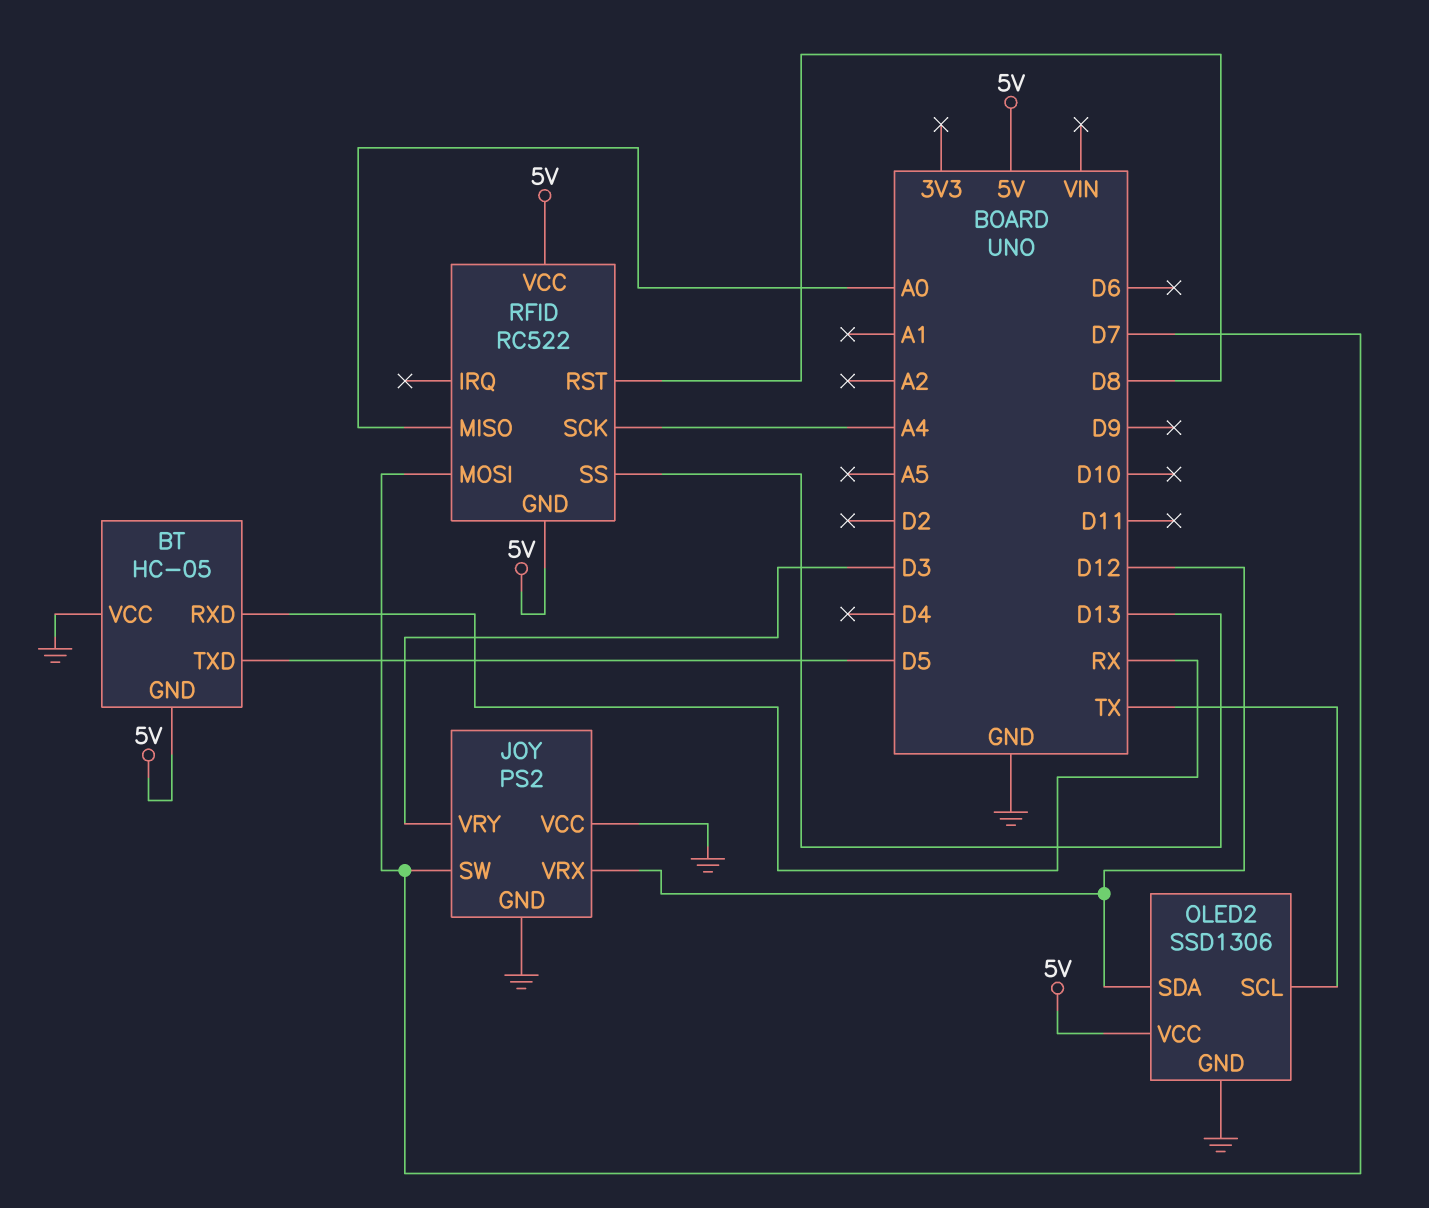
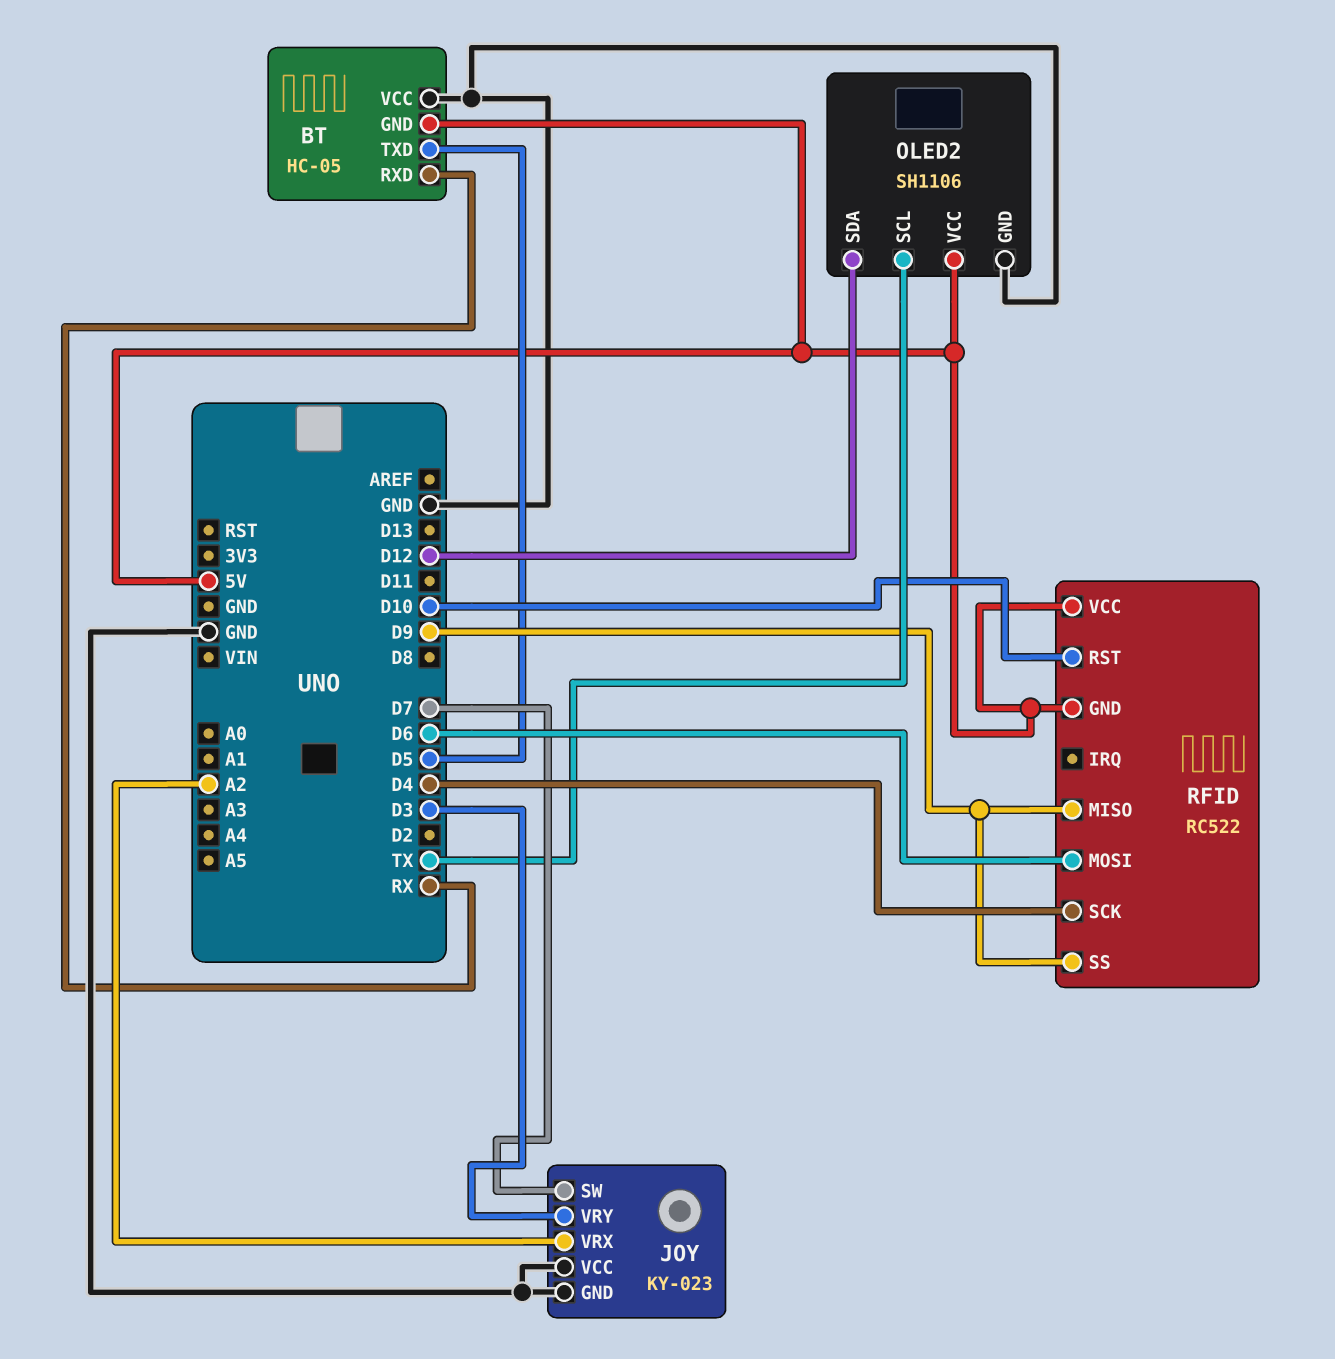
JOY: PS2 -> KY-023
JOY pin VRX: D12 -> A2
OLED2: SSD1306 -> SH1106
RFID pin MISO: A0 -> D9
RFID pin MOSI: D7 -> D6
RFID pin RST: D8 -> D10
RFID pin SCK: A4 -> D4
RFID pin SS: D13 -> D9

